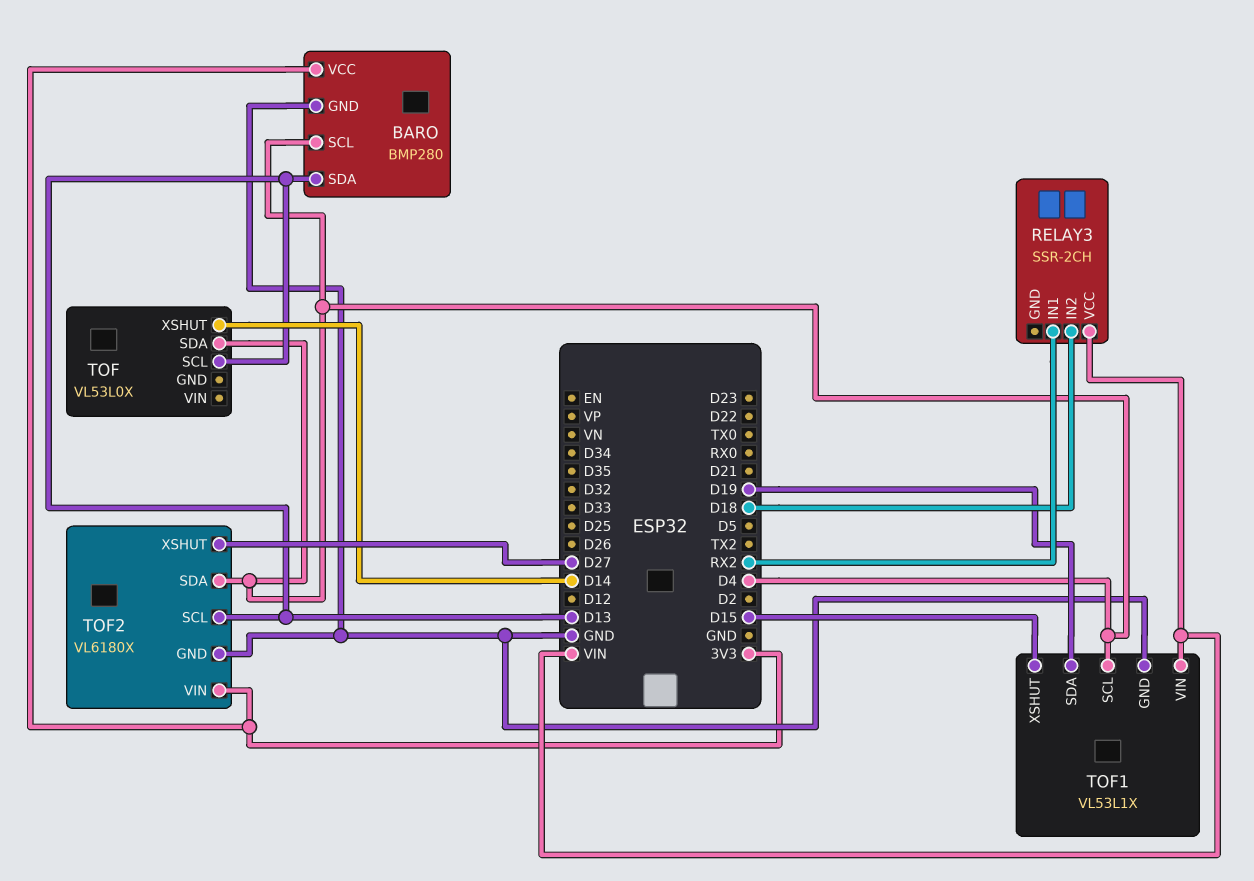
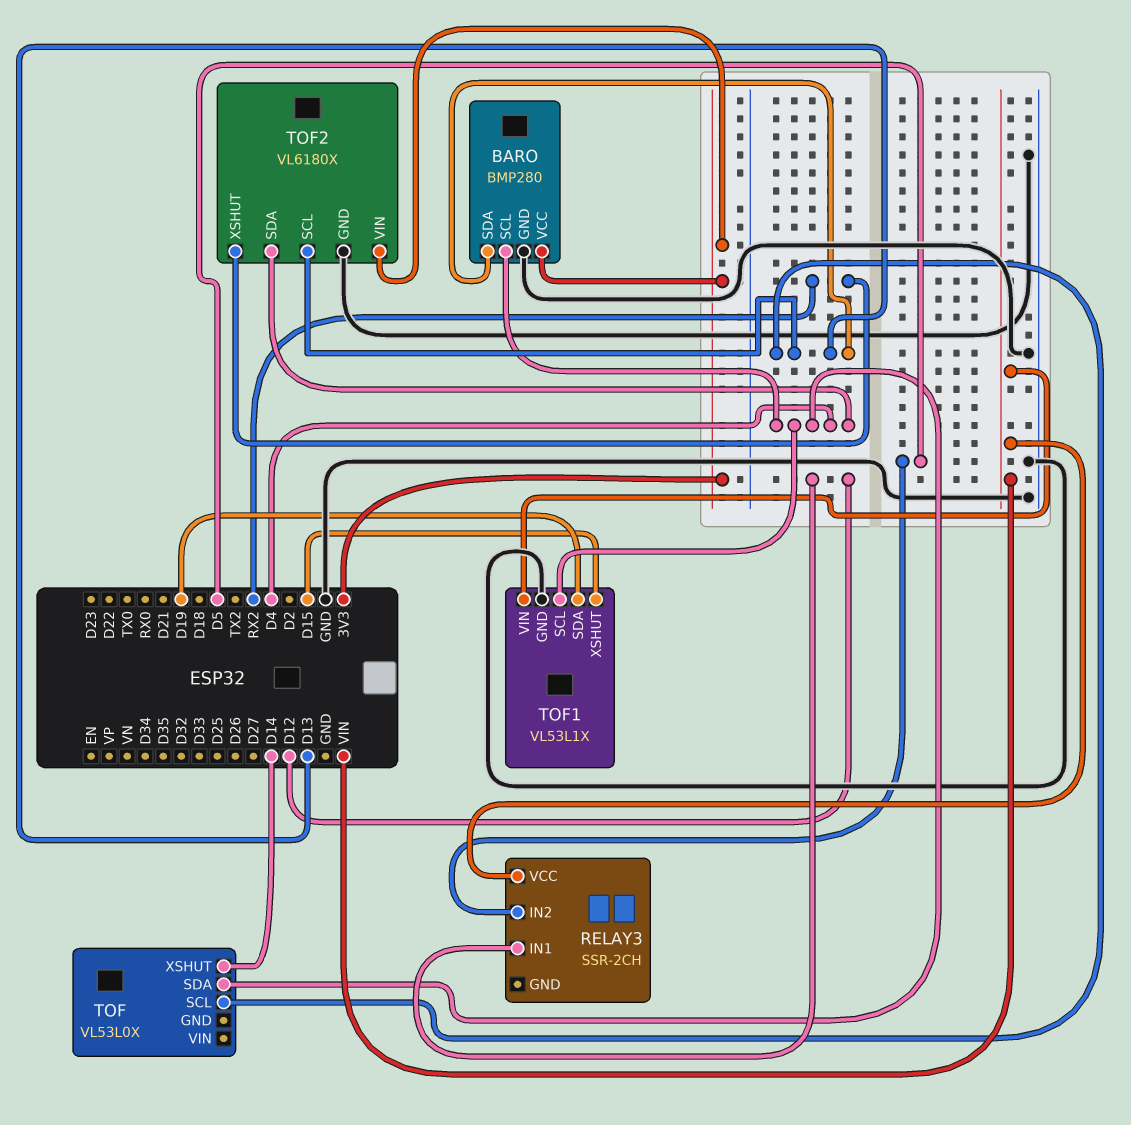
RELAY3 pin IN1: RX2 -> D12
RELAY3 pin IN2: D18 -> D5
TOF2 pin XSHUT: D27 -> RX2

